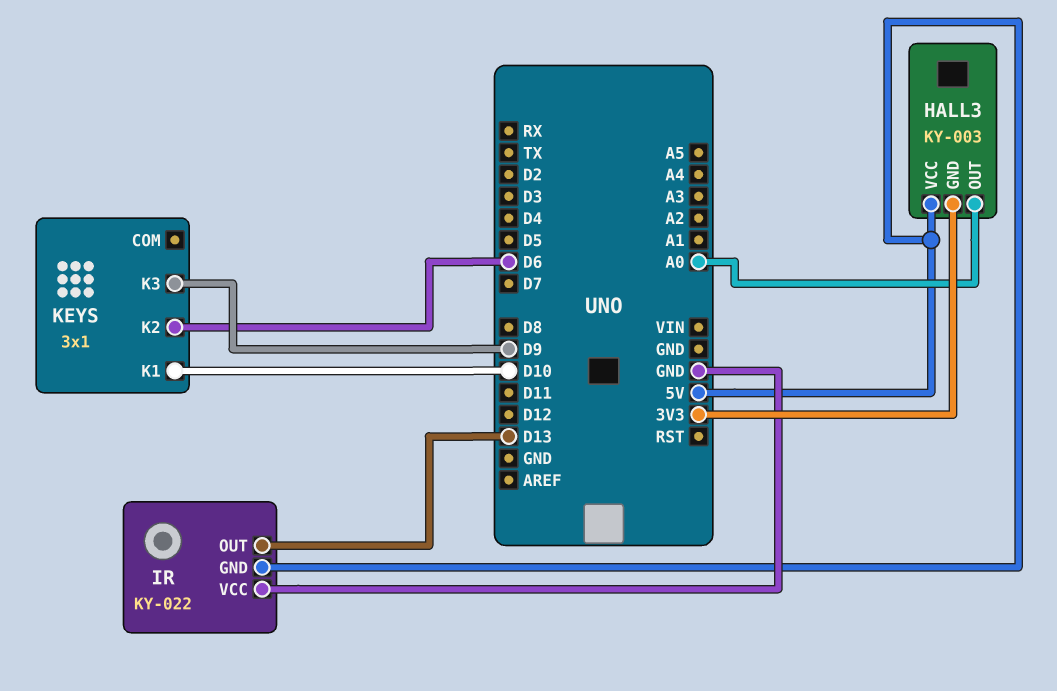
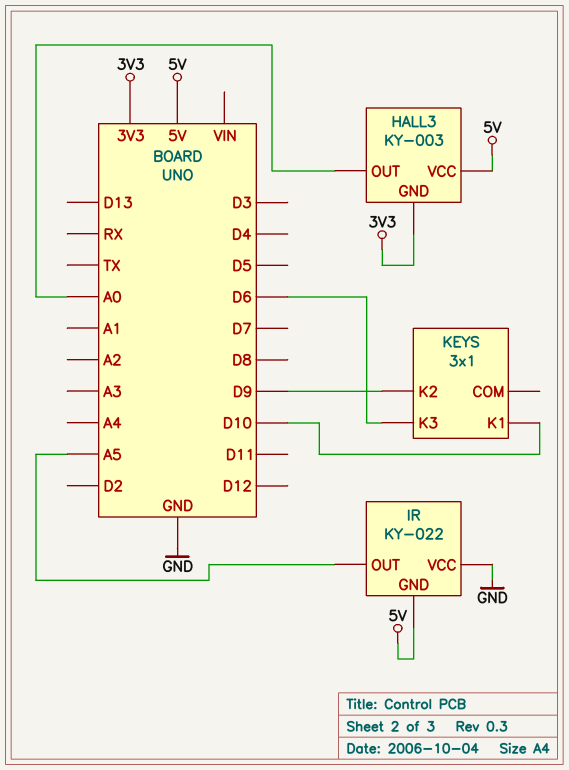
IR pin OUT: D13 -> A5
KEYS pin K2: D6 -> D9
KEYS pin K3: D9 -> D6

